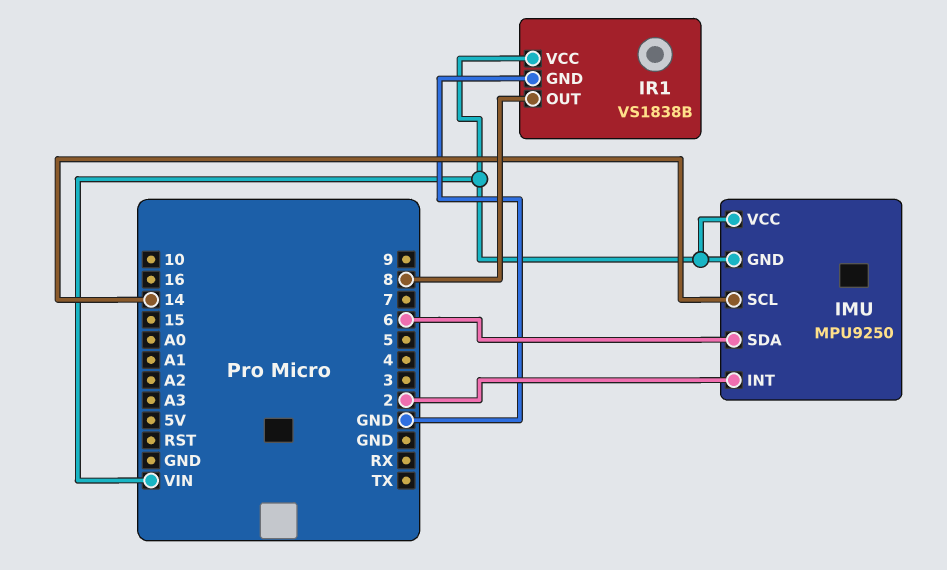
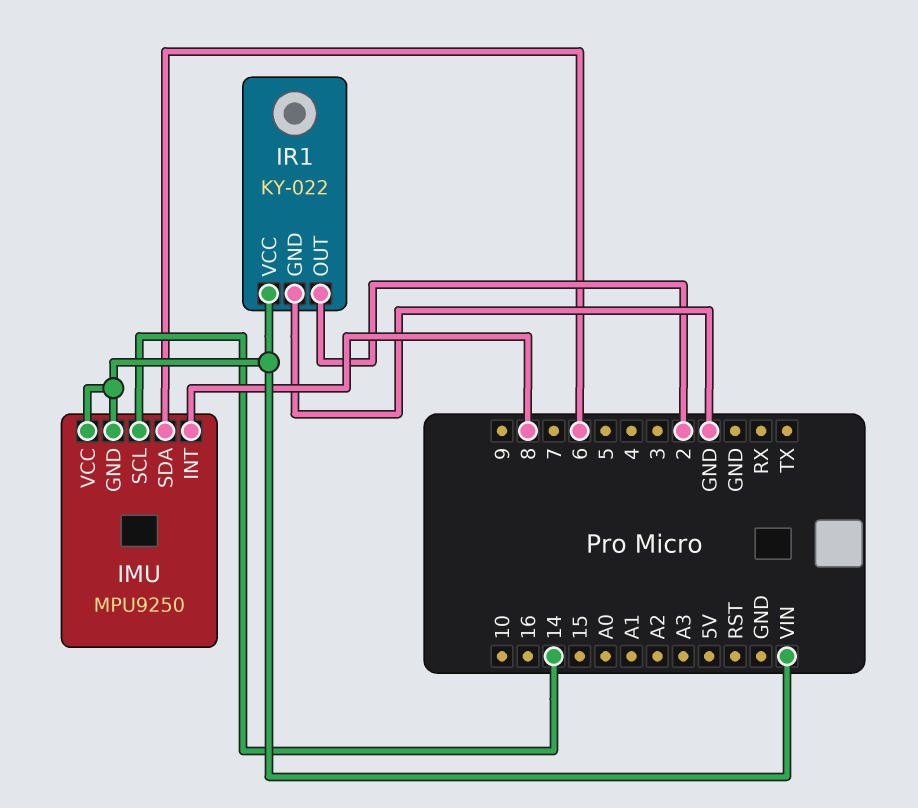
IMU pin INT: 2 -> 8
IR1: VS1838B -> KY-022
IR1 pin OUT: 8 -> 2

